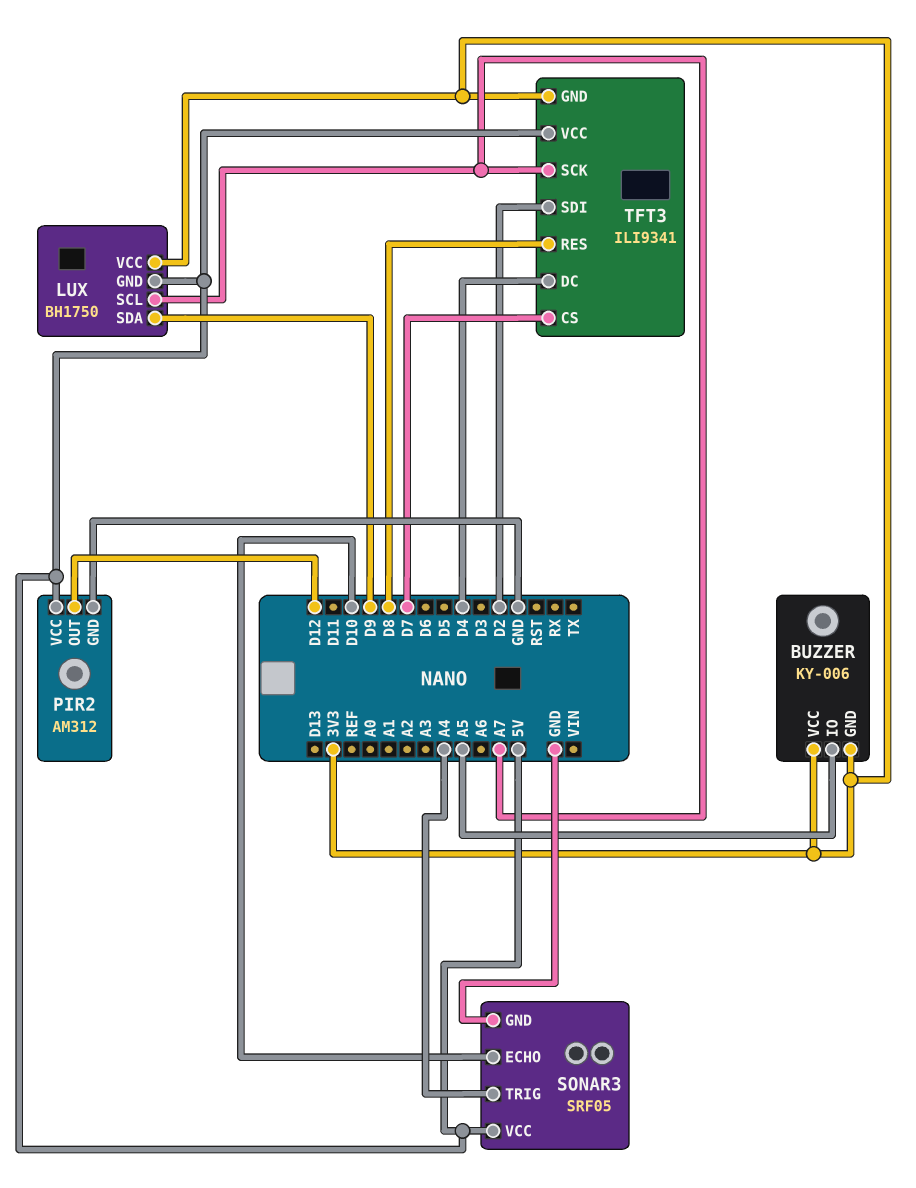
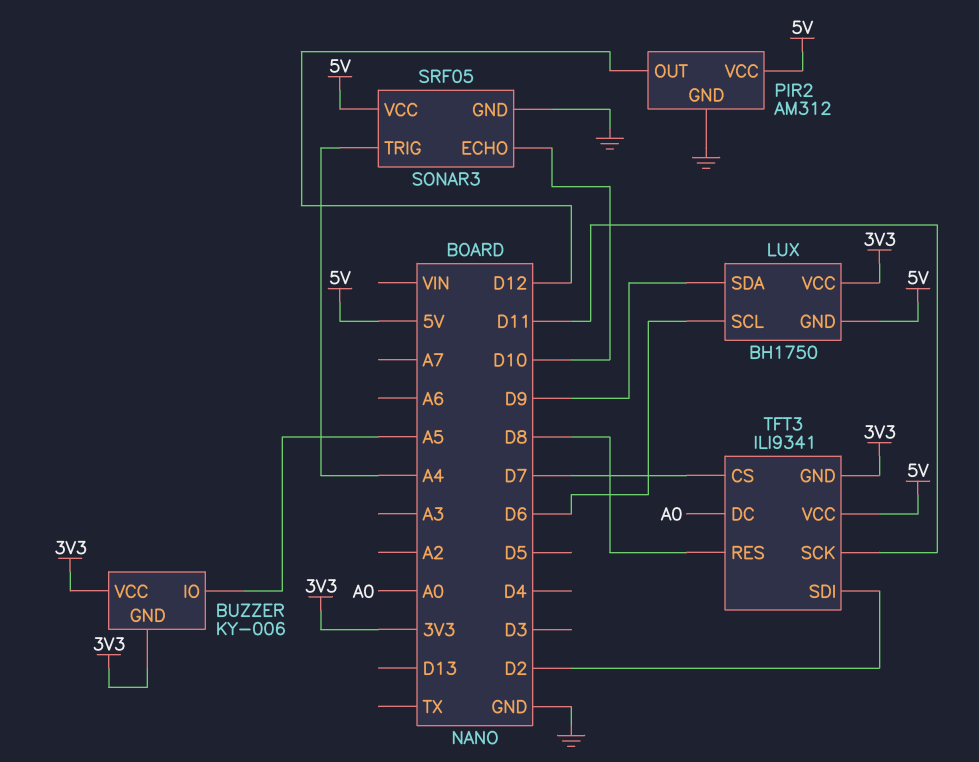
LUX pin SCL: A7 -> D6
TFT3 pin DC: D4 -> A0
TFT3 pin SCK: A7 -> D11

